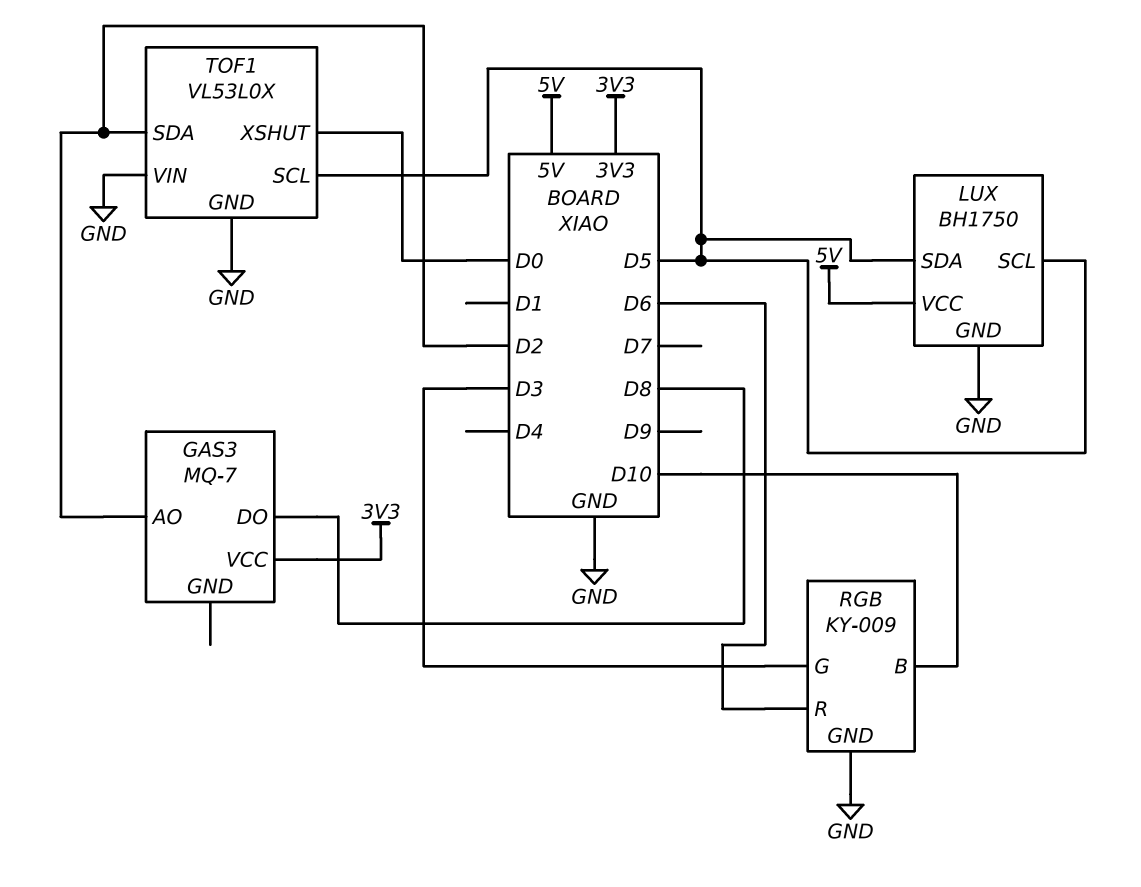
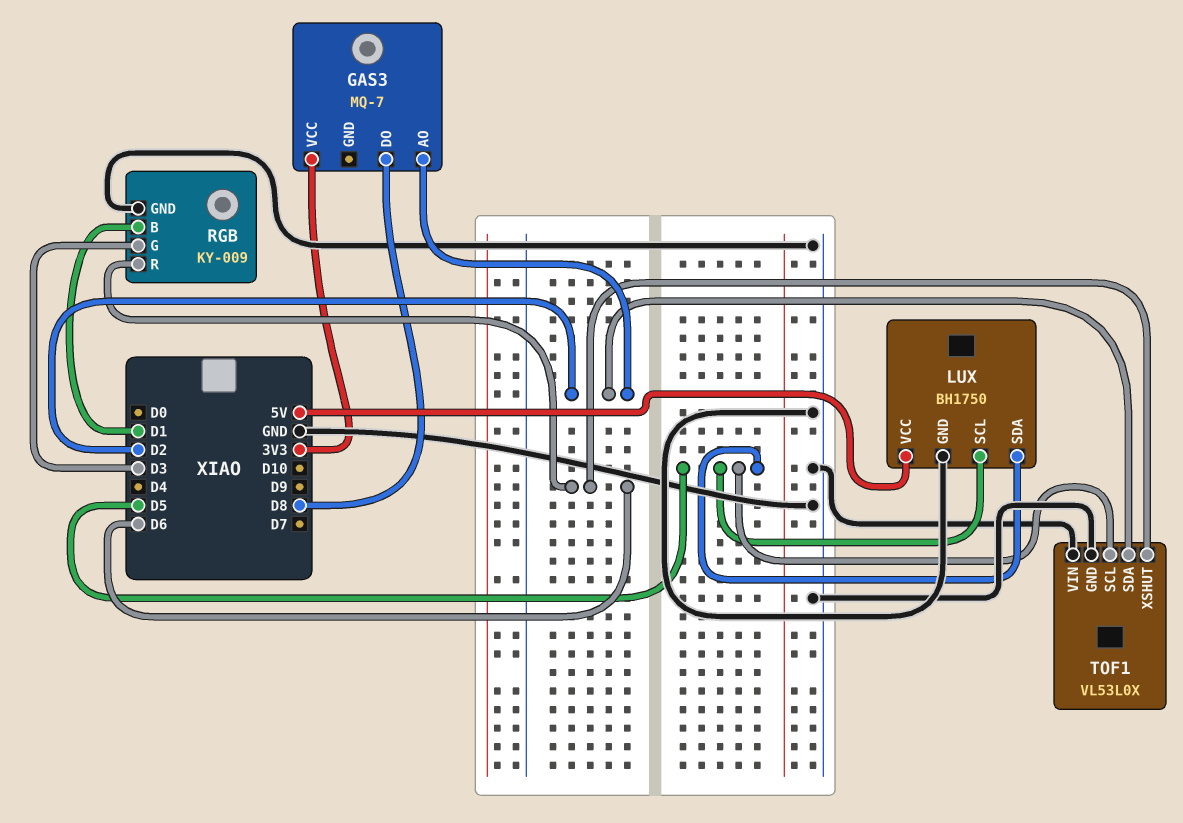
RGB pin B: D10 -> D1
TOF1 pin XSHUT: D0 -> D6

